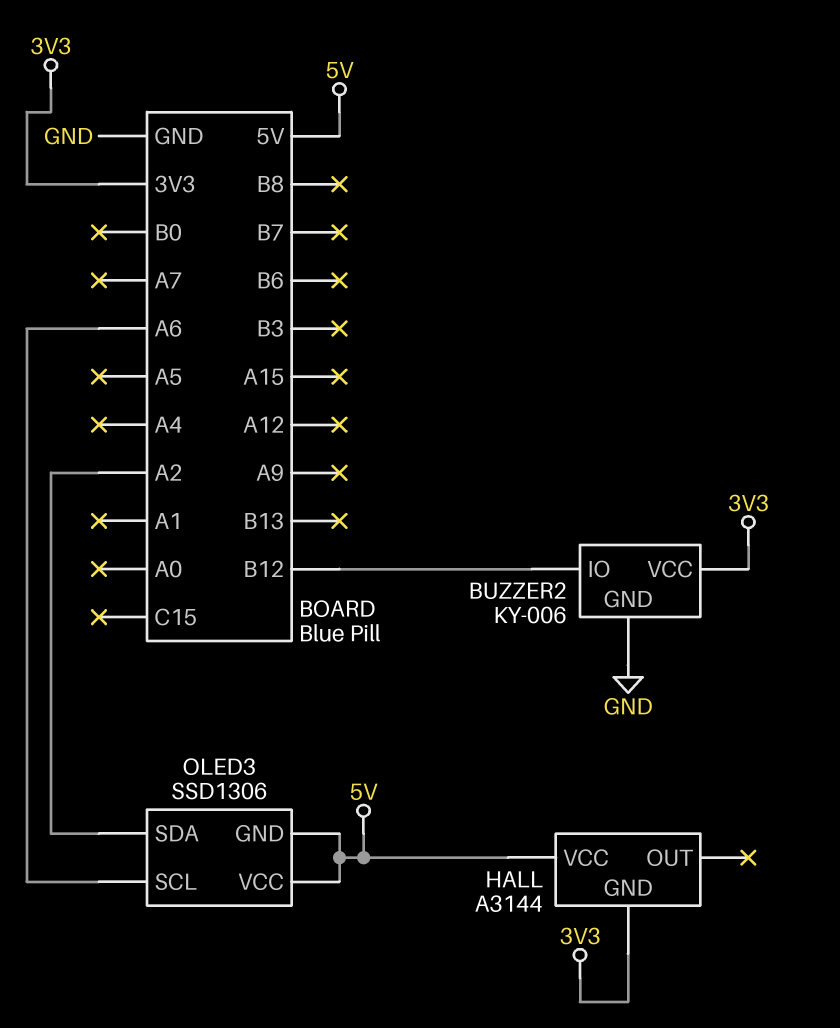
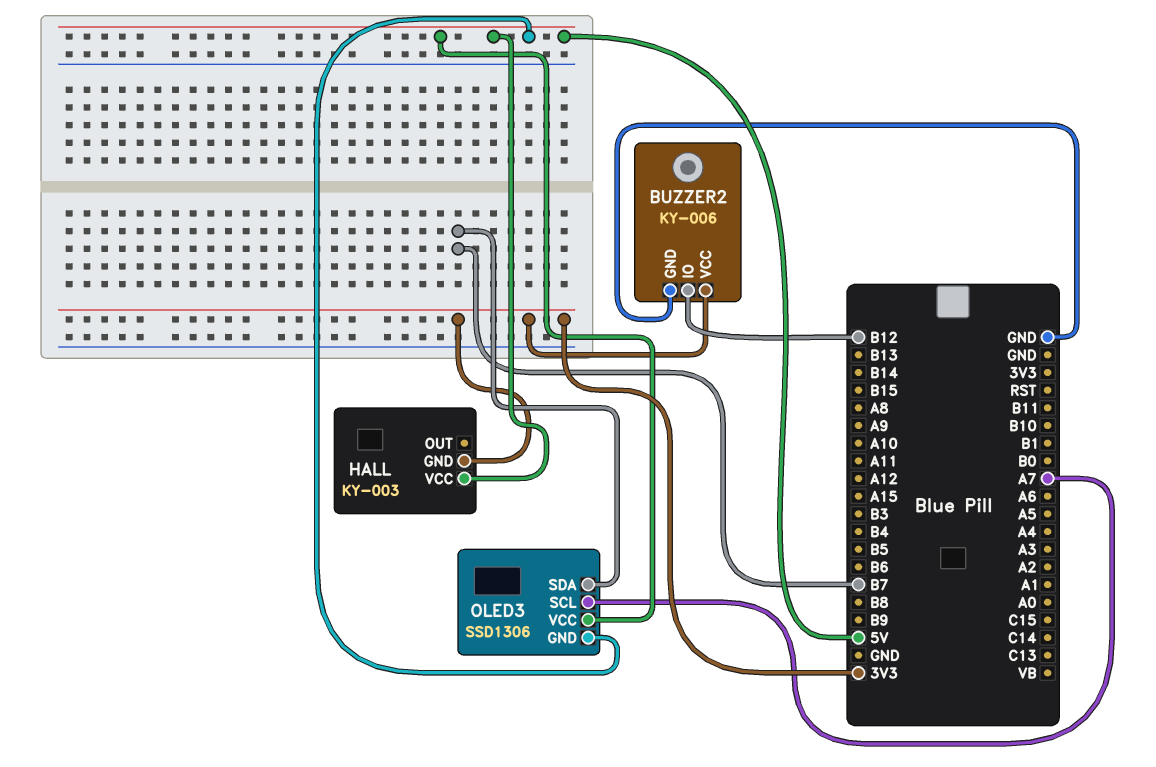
HALL: A3144 -> KY-003
OLED3 pin SCL: A6 -> A7
OLED3 pin SDA: A2 -> B7

